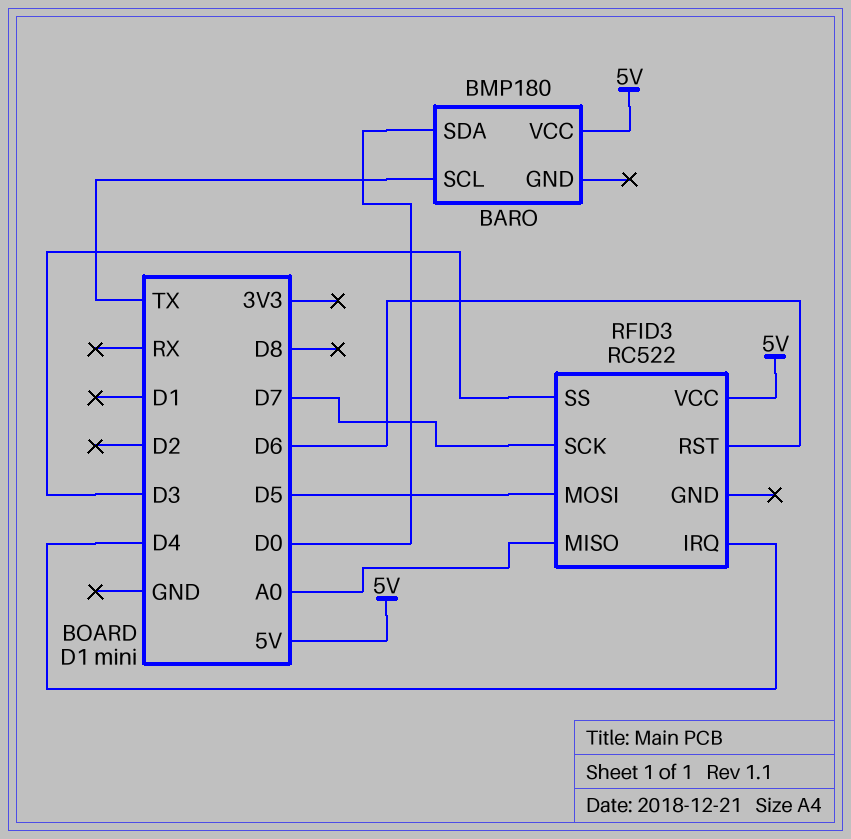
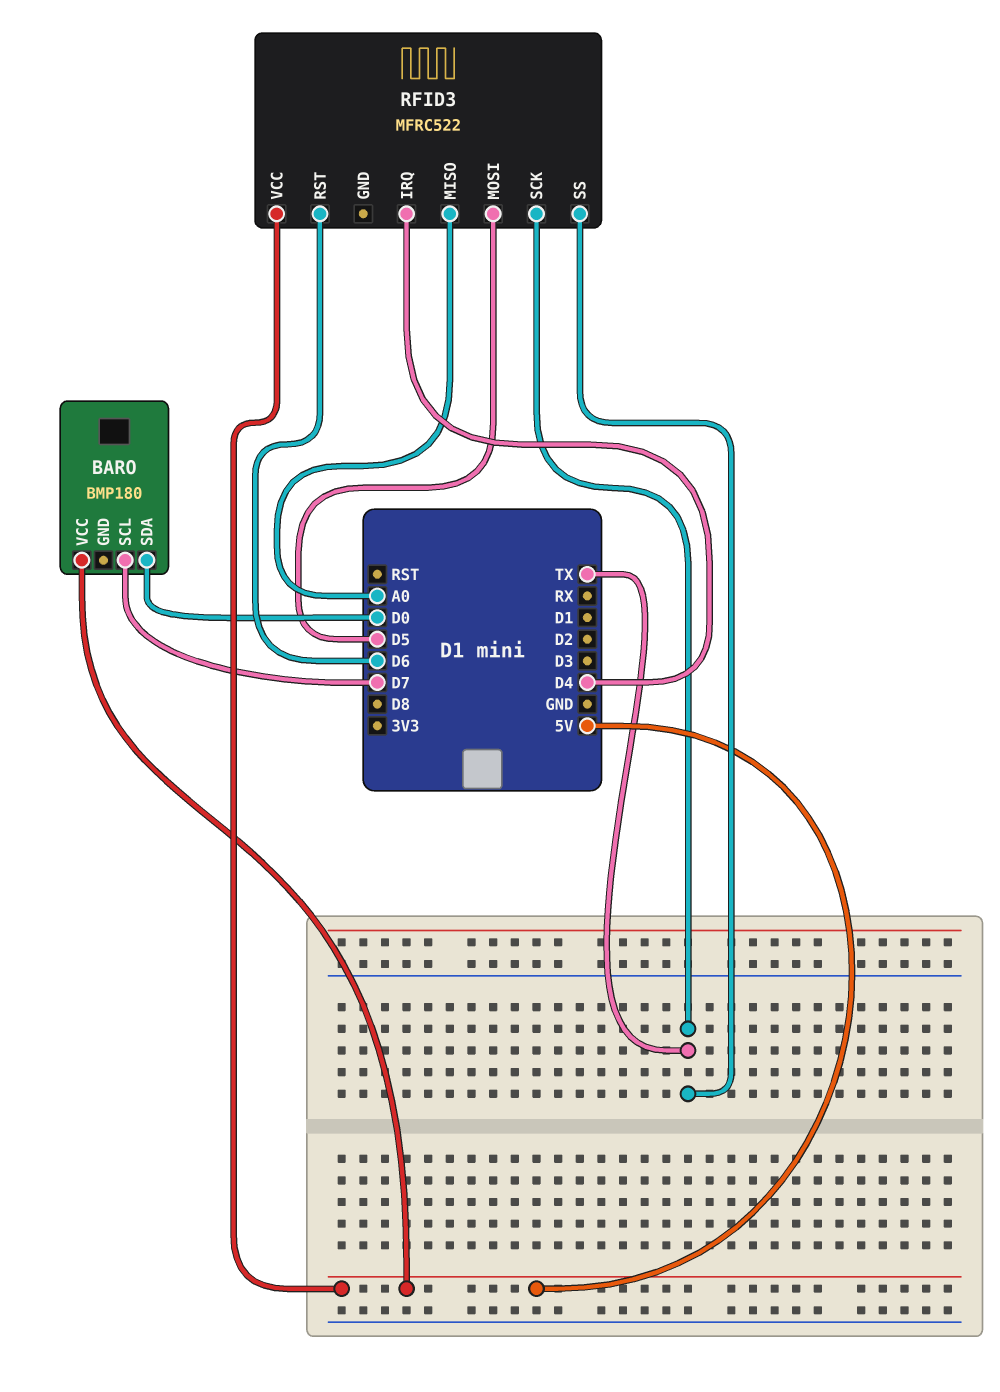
BARO pin SCL: TX -> D7
RFID3: RC522 -> MFRC522
RFID3 pin SCK: D7 -> TX
RFID3 pin SS: D3 -> TX

